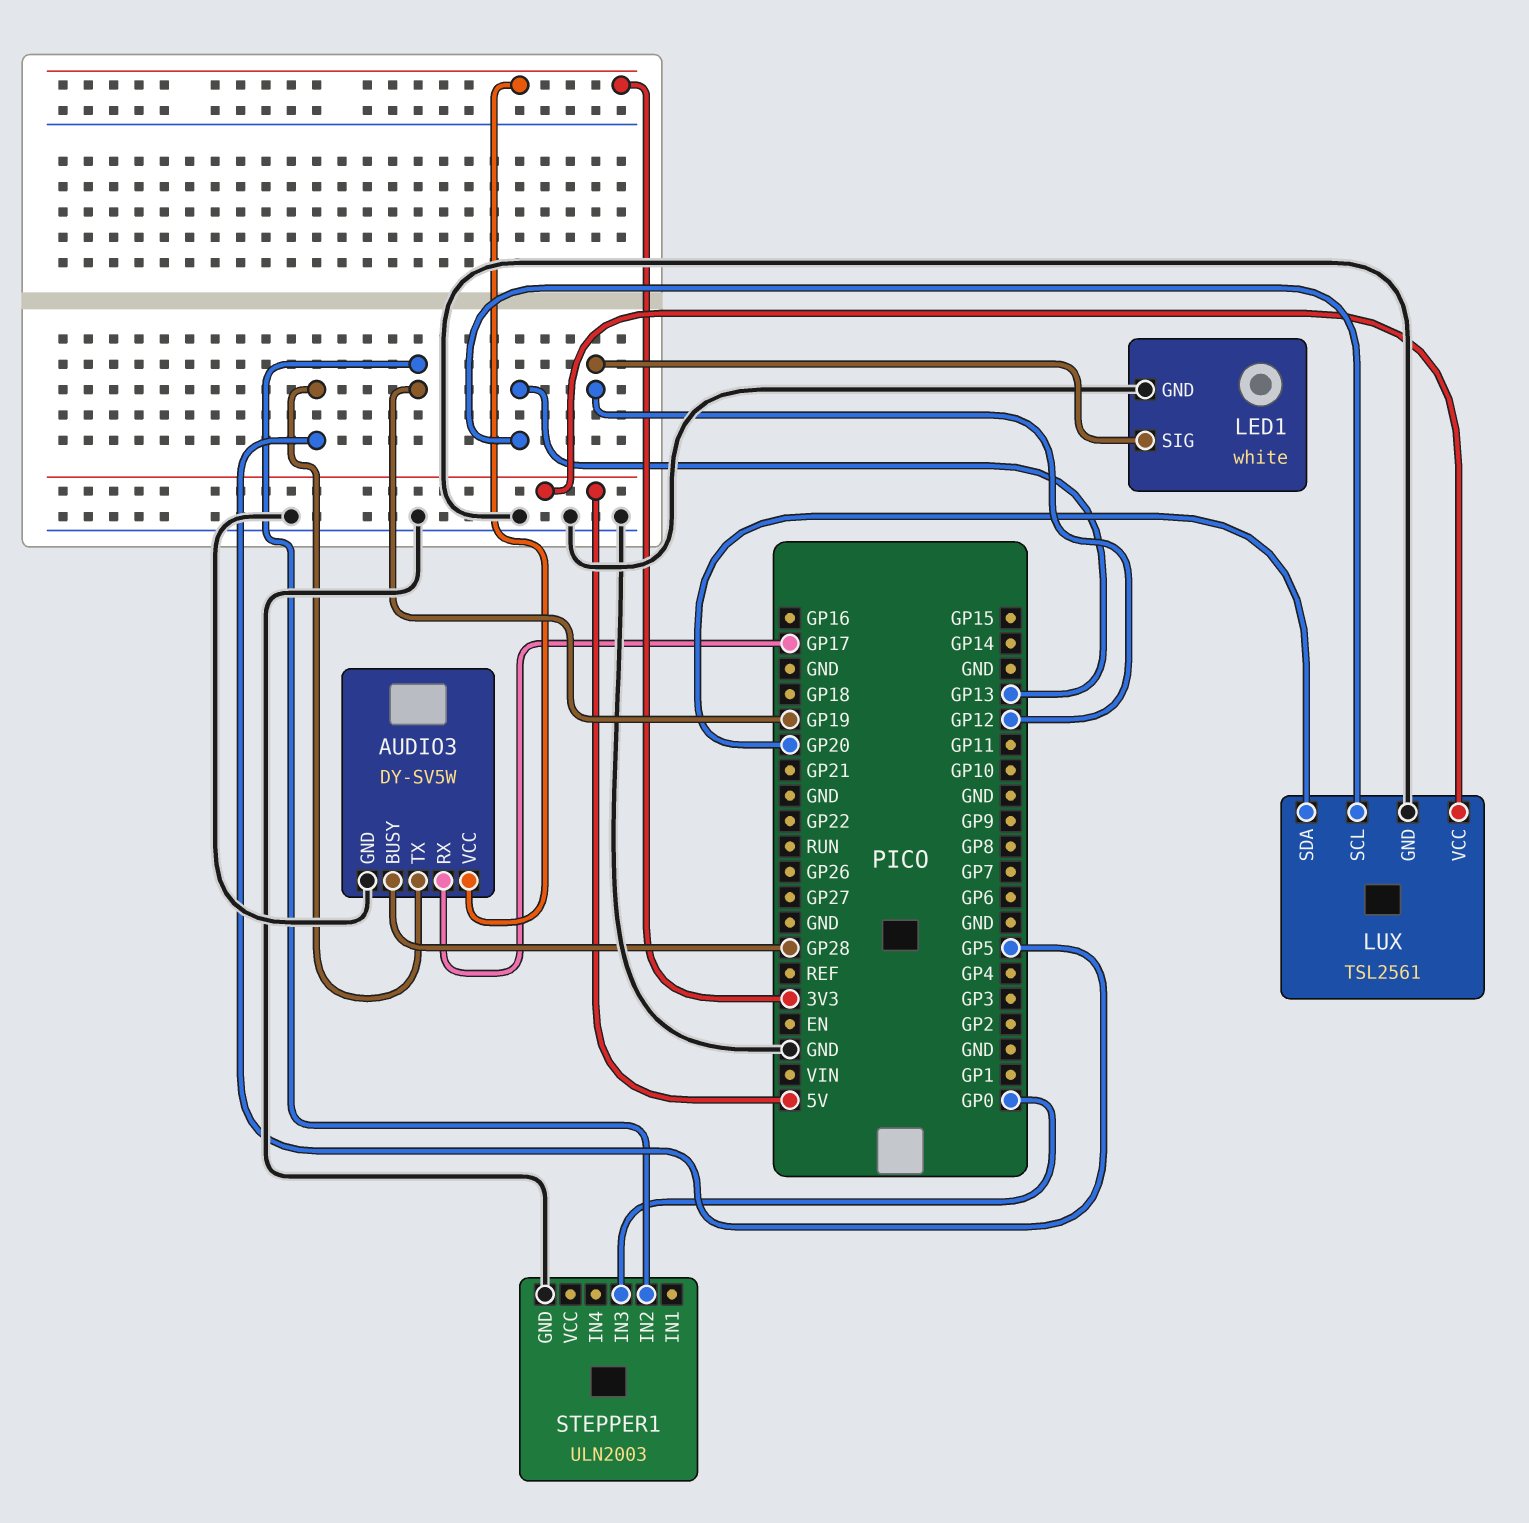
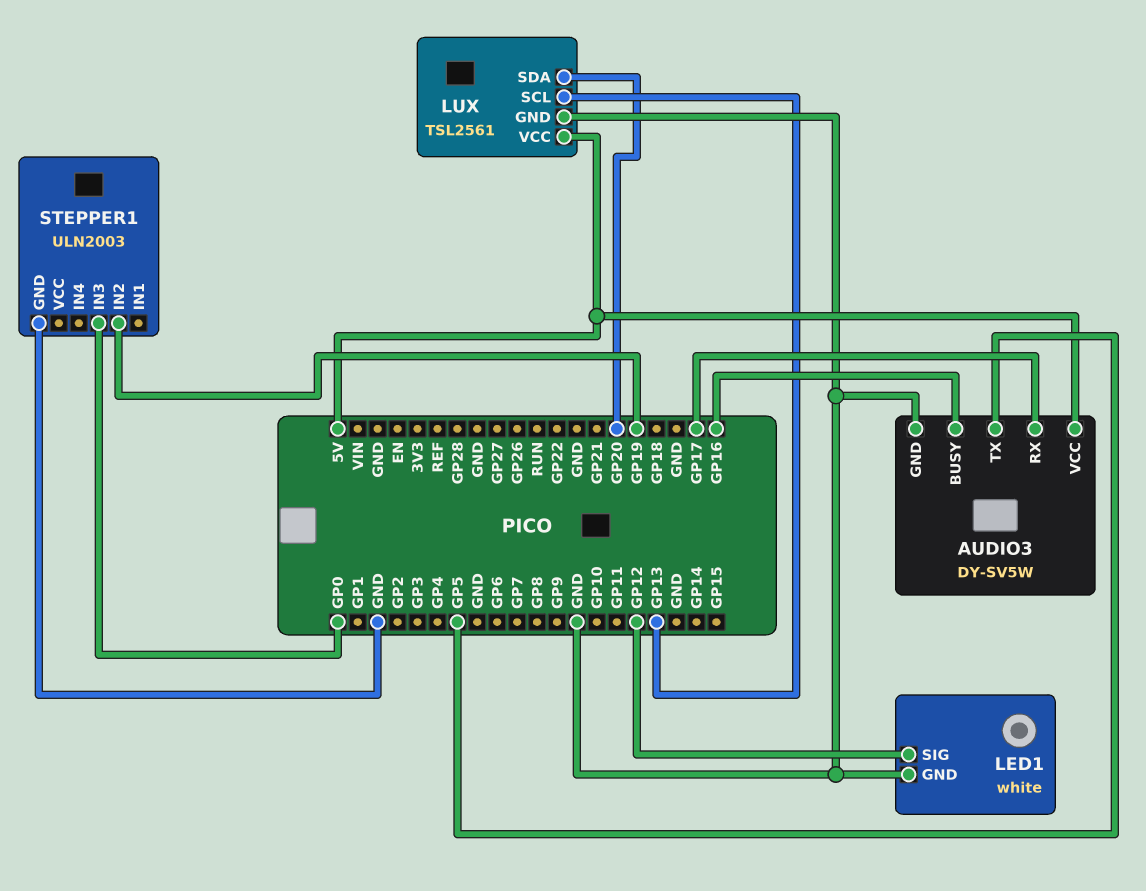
AUDIO3 pin BUSY: GP28 -> GP16
AUDIO3 pin VCC: 3V3 -> 5V

